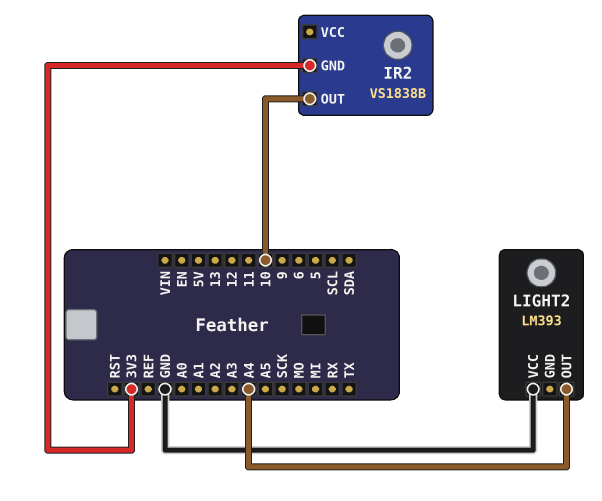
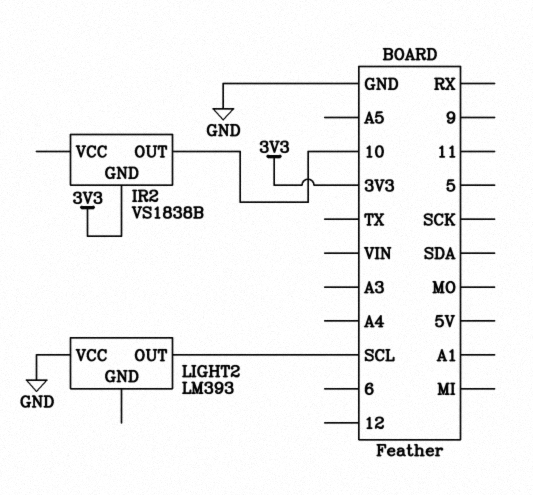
LIGHT2 pin OUT: A4 -> SCL

